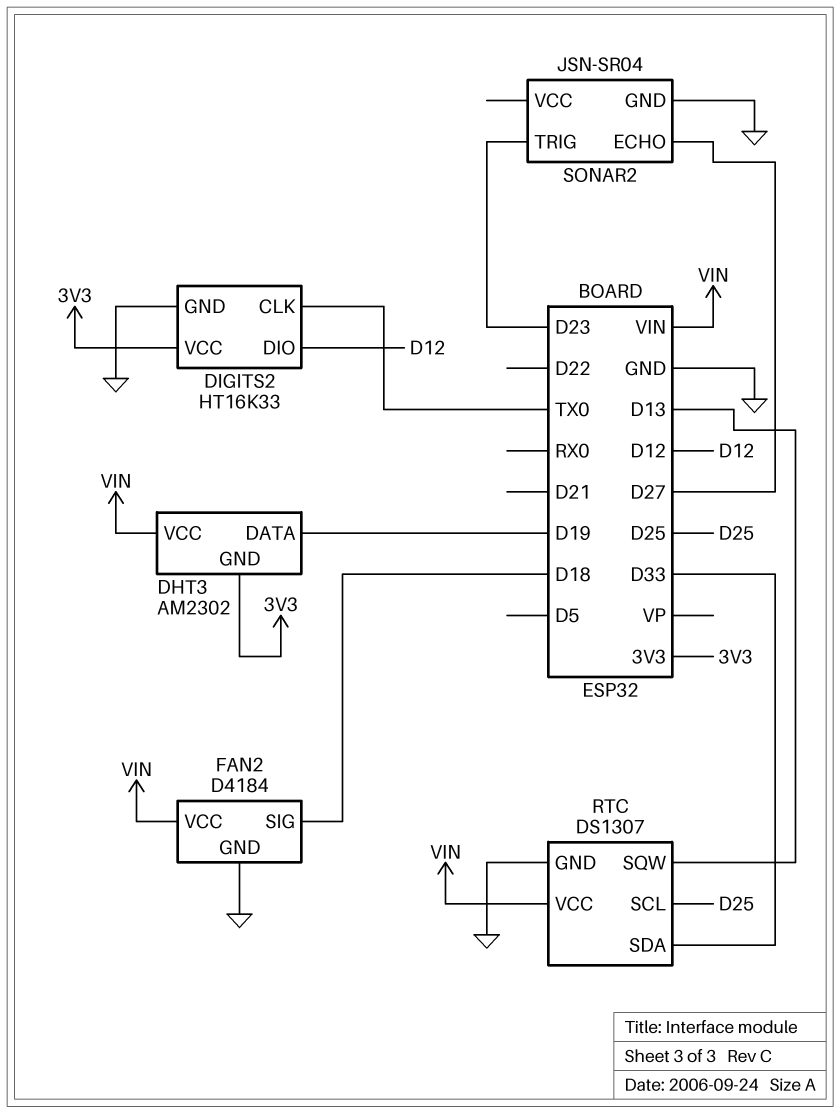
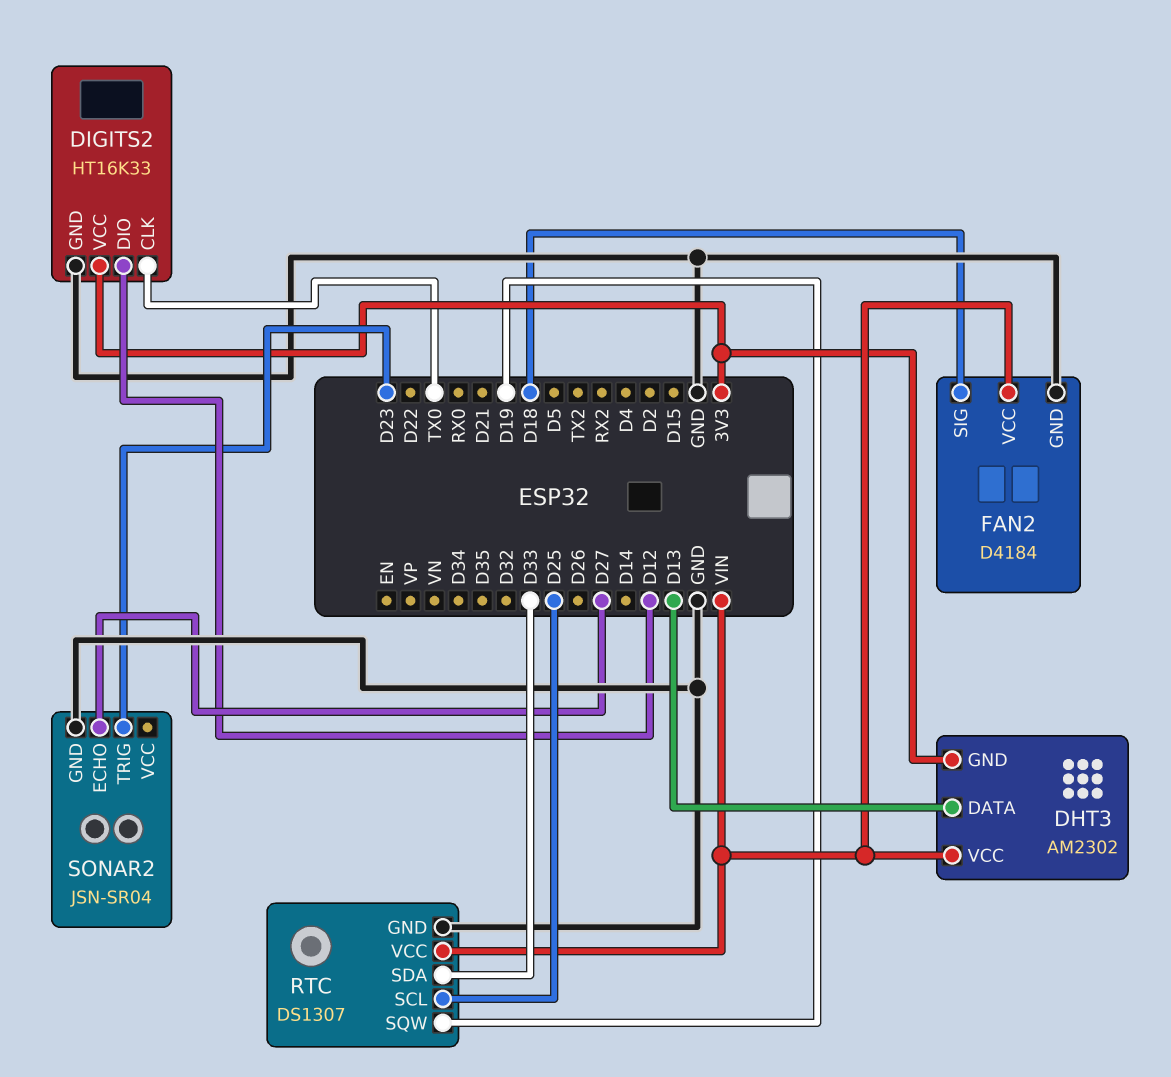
DHT3 pin DATA: D19 -> D13
RTC pin SQW: D13 -> D19

